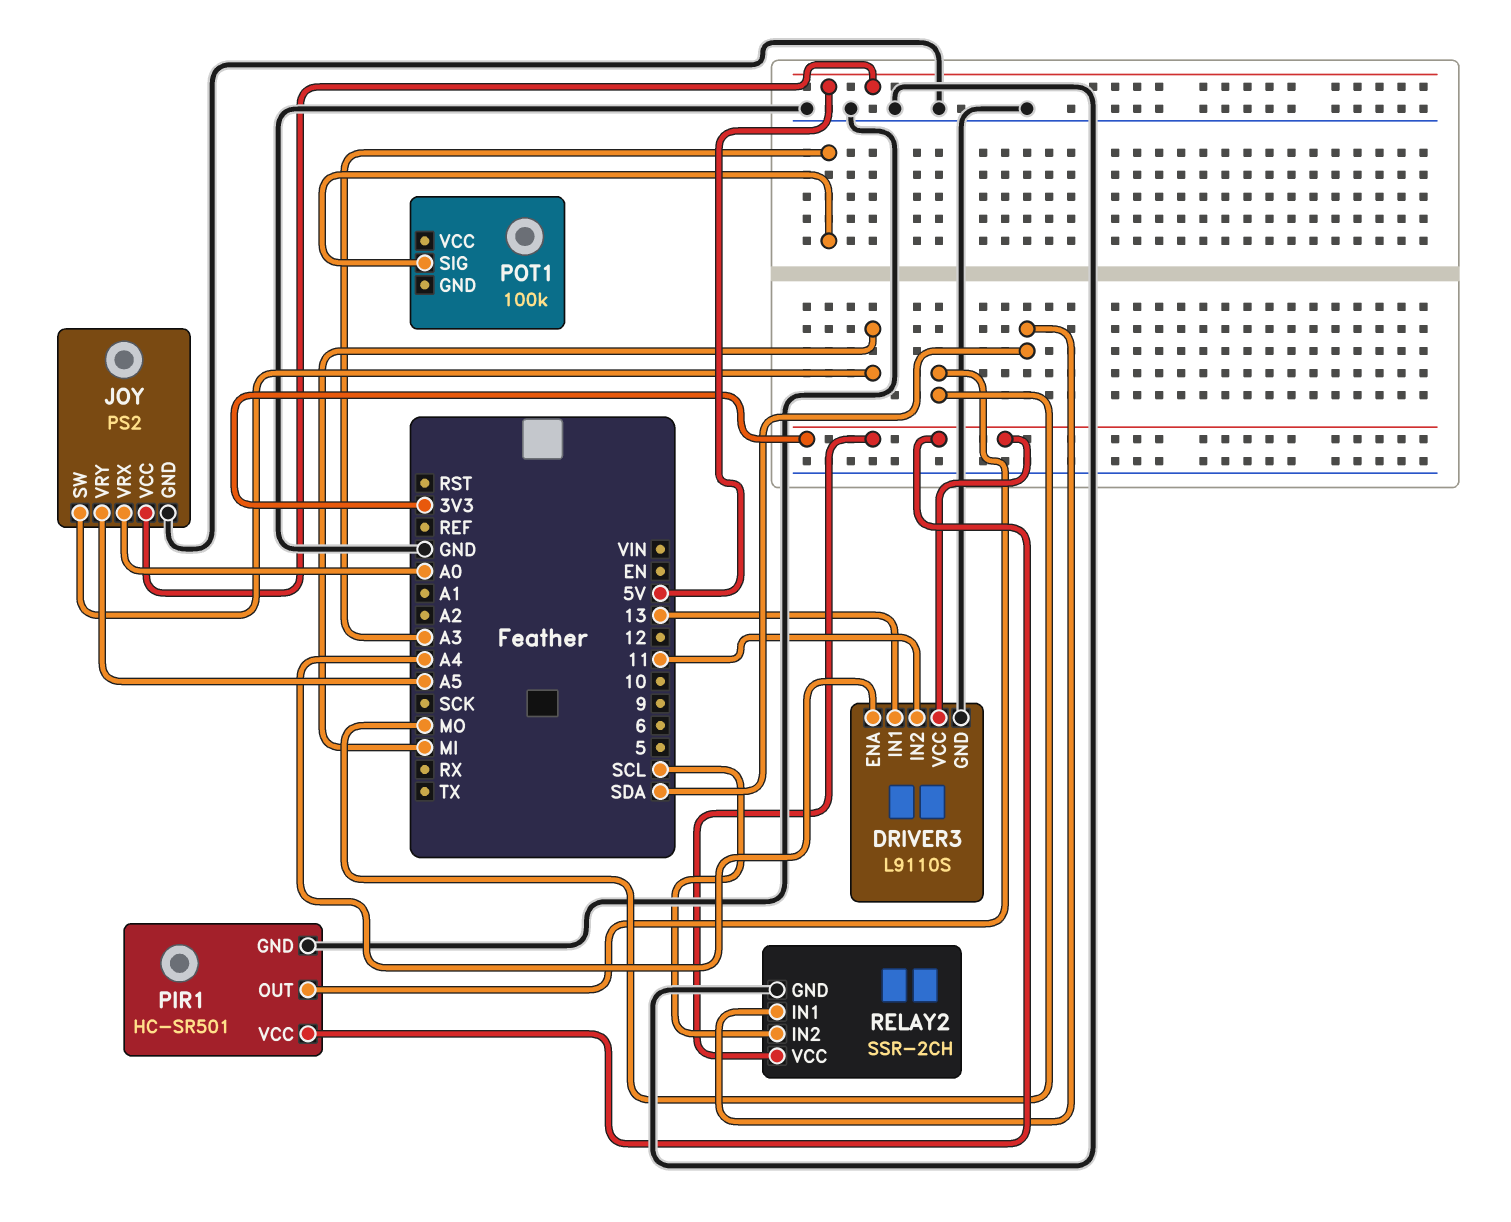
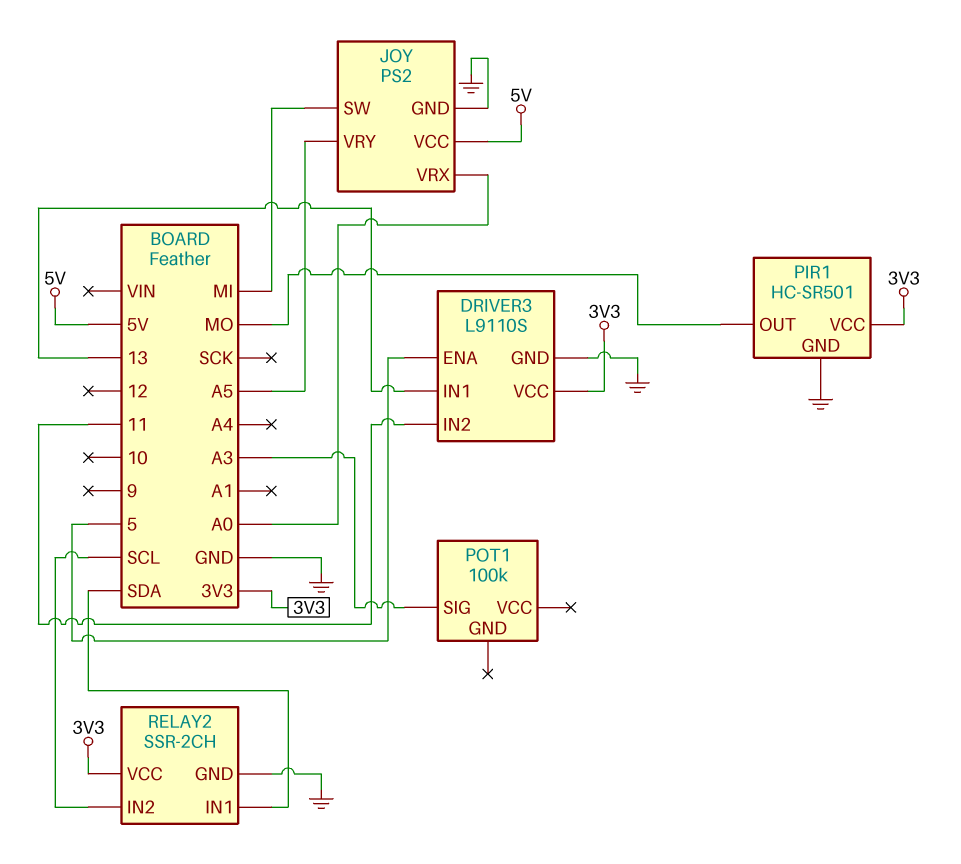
DRIVER3 pin ENA: A4 -> 5

